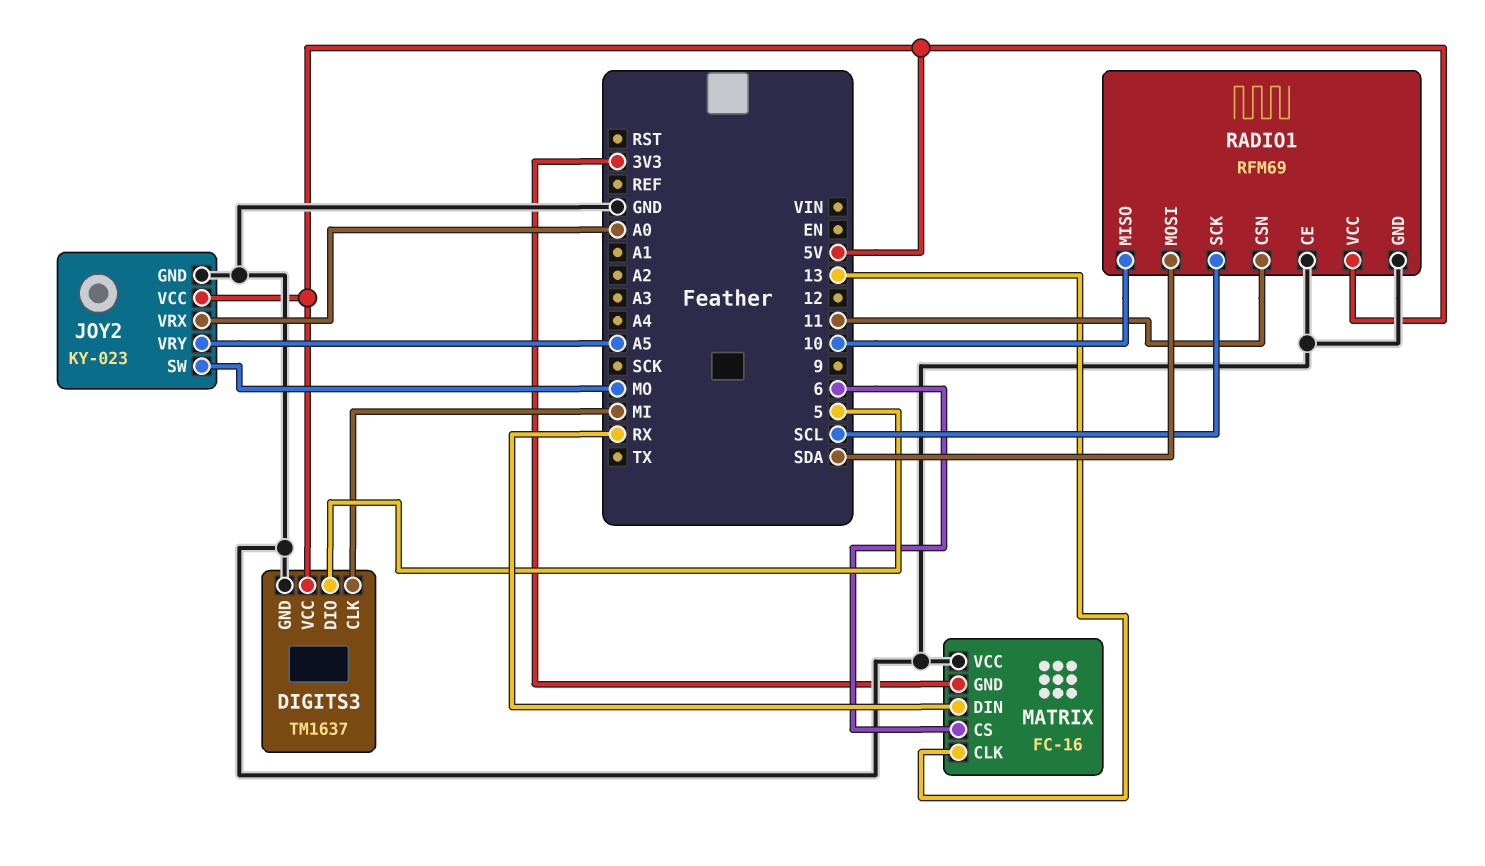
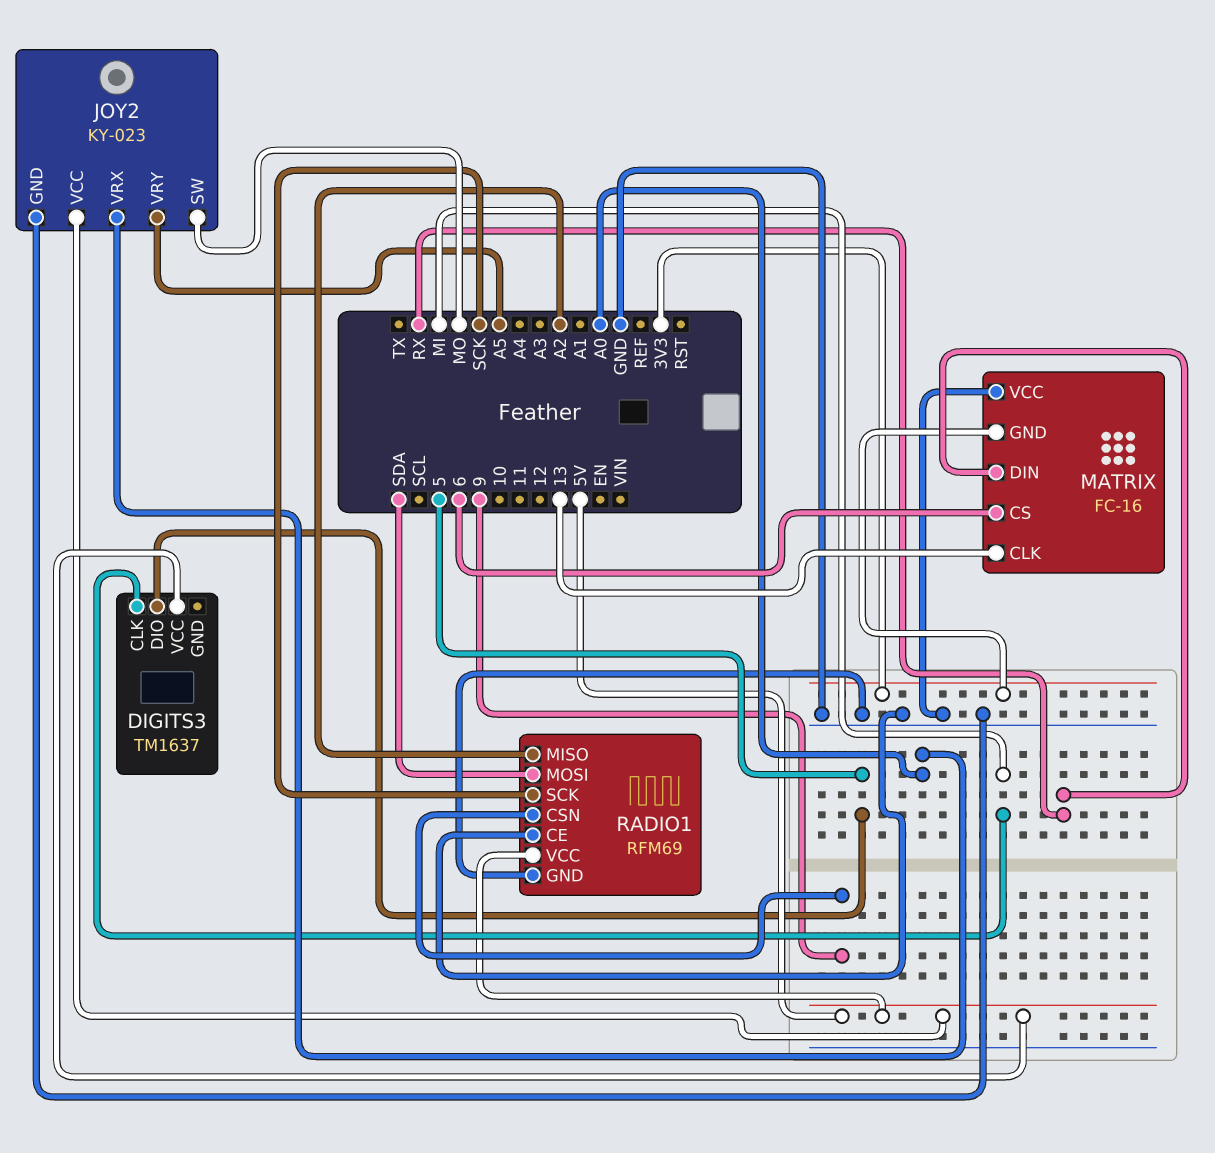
DIGITS3 pin GND: GND -> none
RADIO1 pin CSN: 11 -> 9
RADIO1 pin MISO: 10 -> A2
RADIO1 pin SCK: SCL -> SCK

